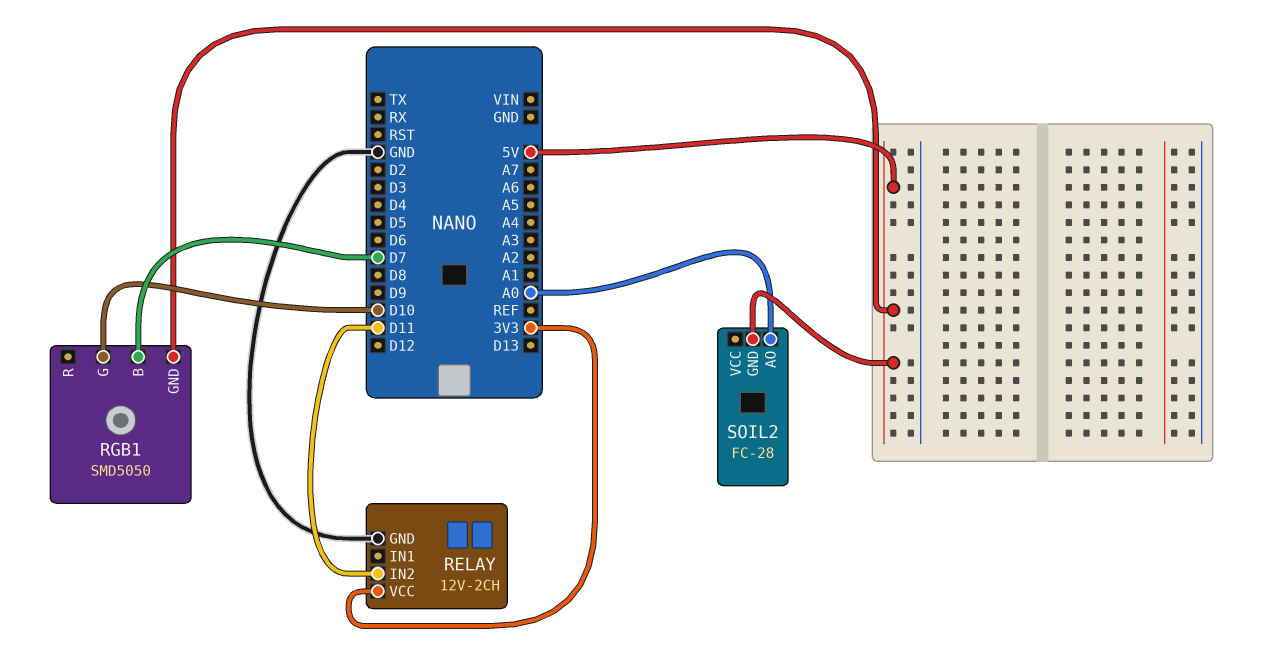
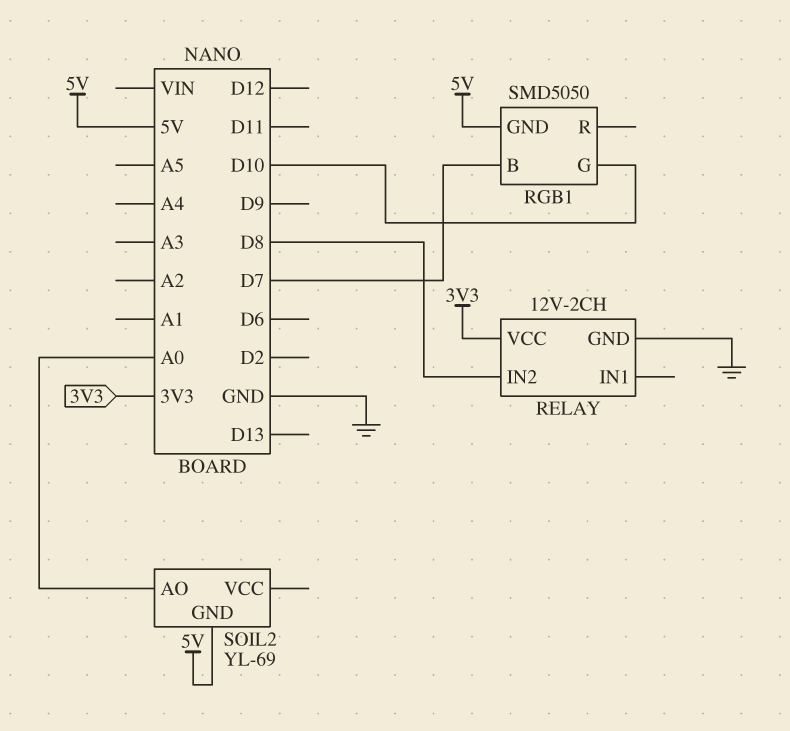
RELAY pin IN2: D11 -> D8
SOIL2: FC-28 -> YL-69

